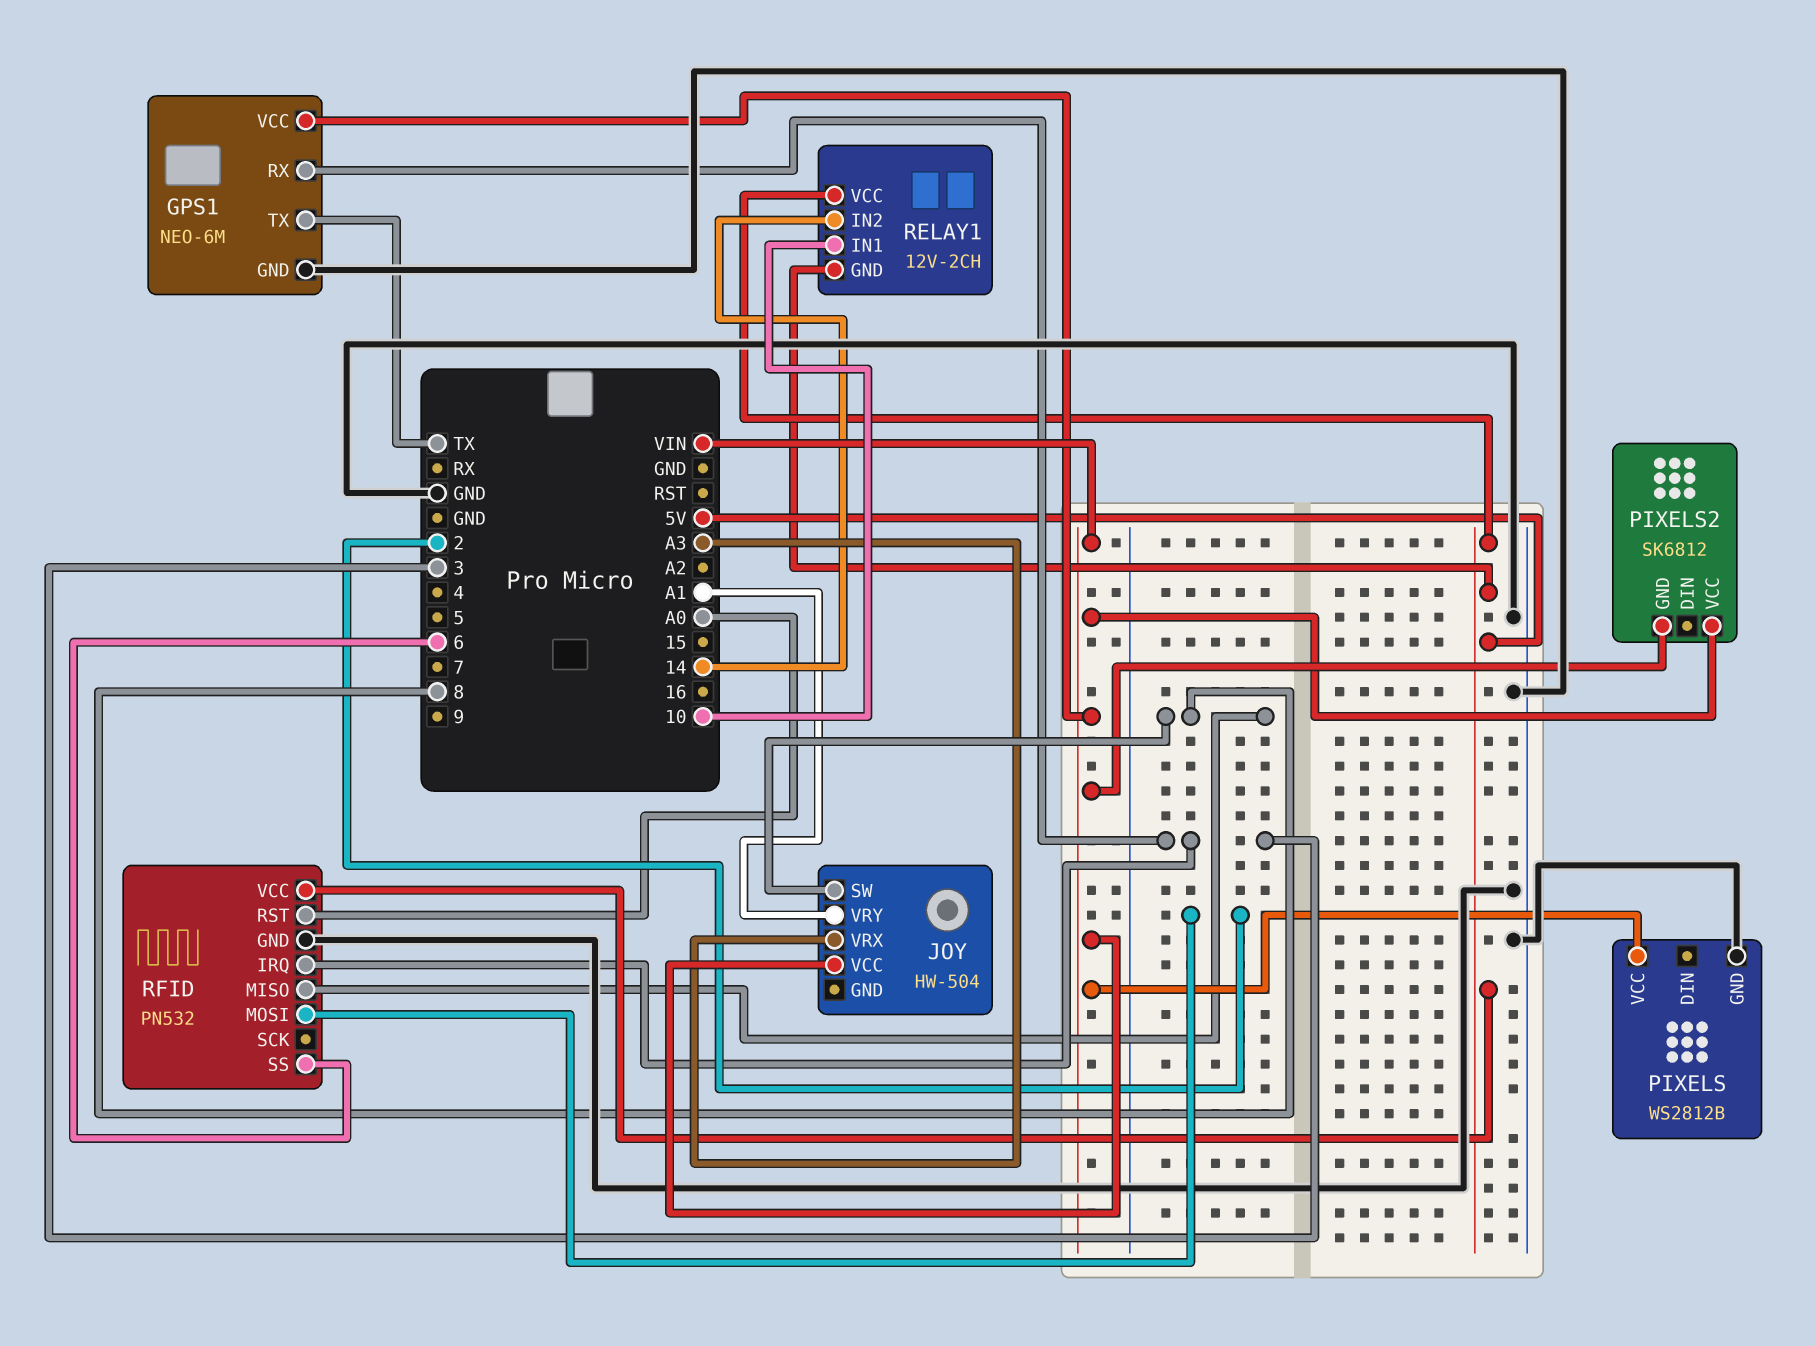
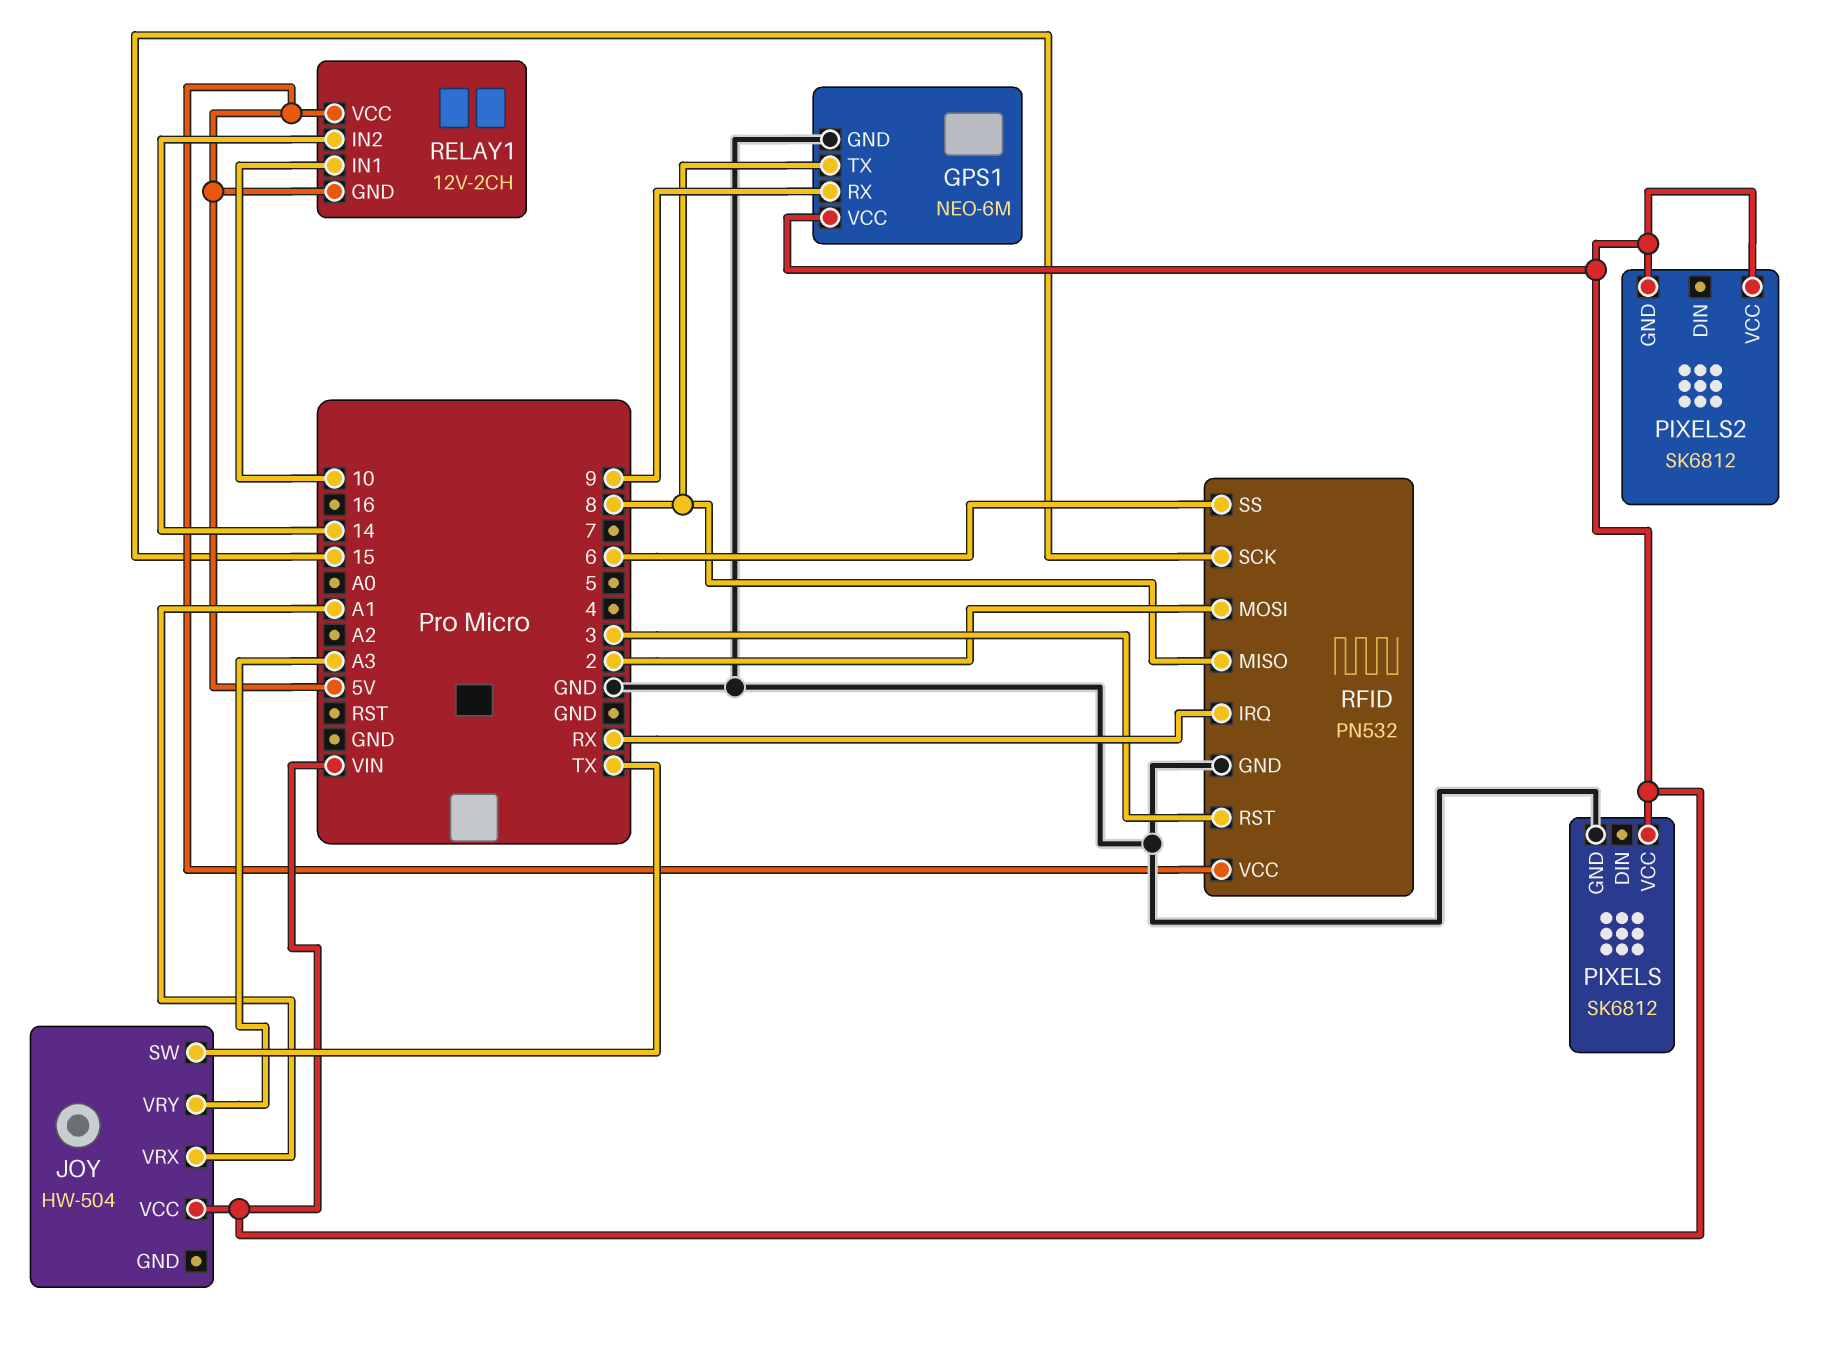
GPS1 pin RX: 3 -> 9
GPS1 pin TX: TX -> 8
JOY pin SW: 8 -> TX
JOY pin VRX: A3 -> A1
JOY pin VRY: A1 -> A3
PIXELS: WS2812B -> SK6812
RFID pin IRQ: 3 -> RX
RFID pin RST: A0 -> 3
RFID pin SCK: none -> 15

